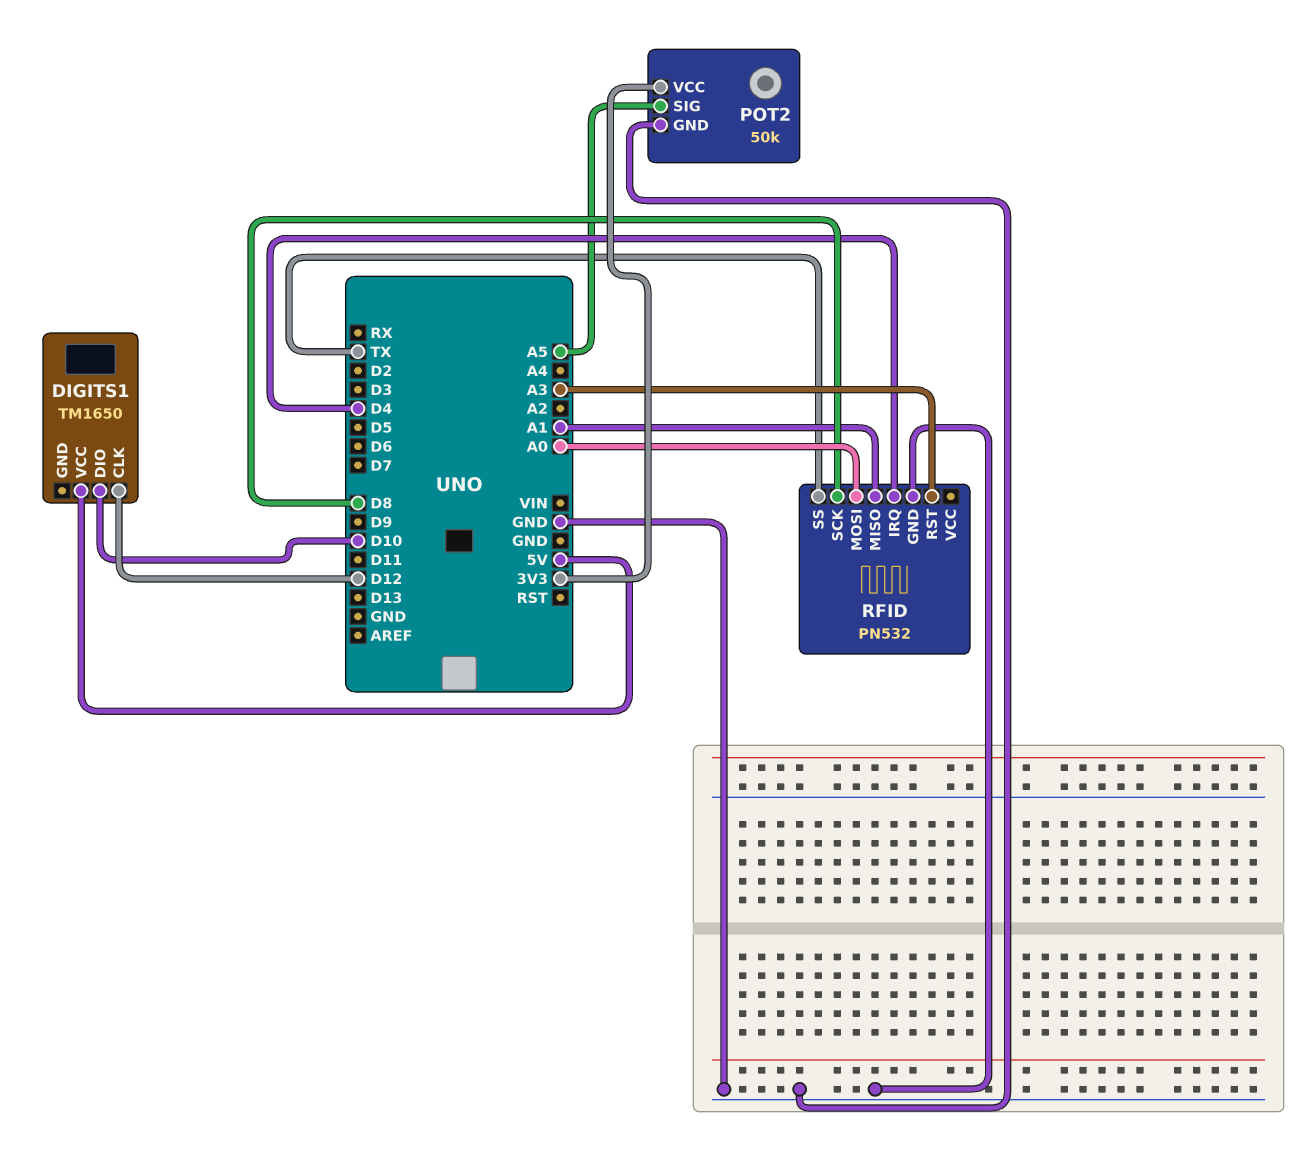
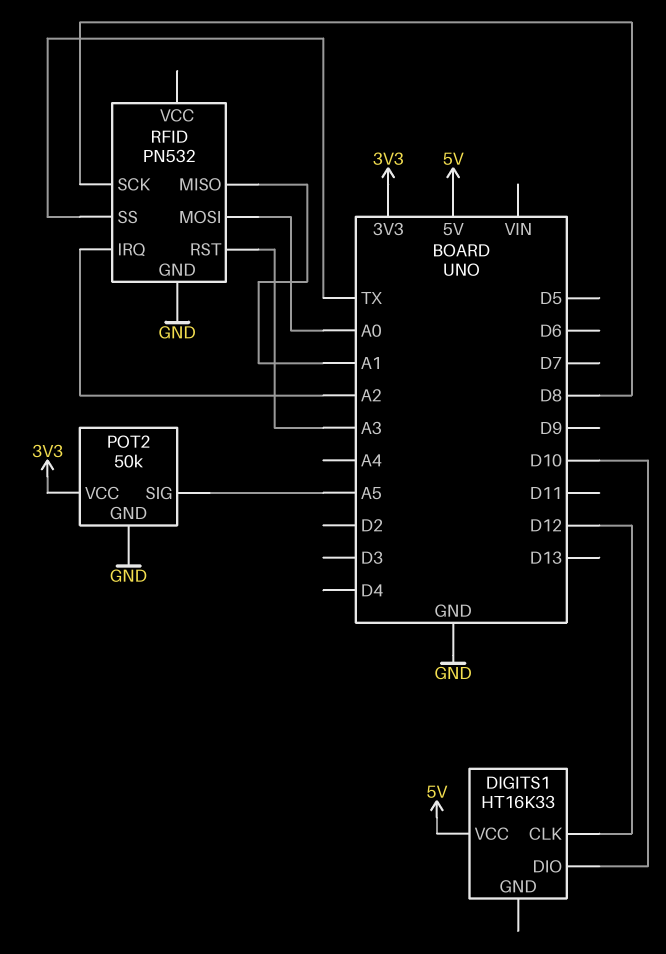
DIGITS1: TM1650 -> HT16K33
RFID pin IRQ: D4 -> A2

